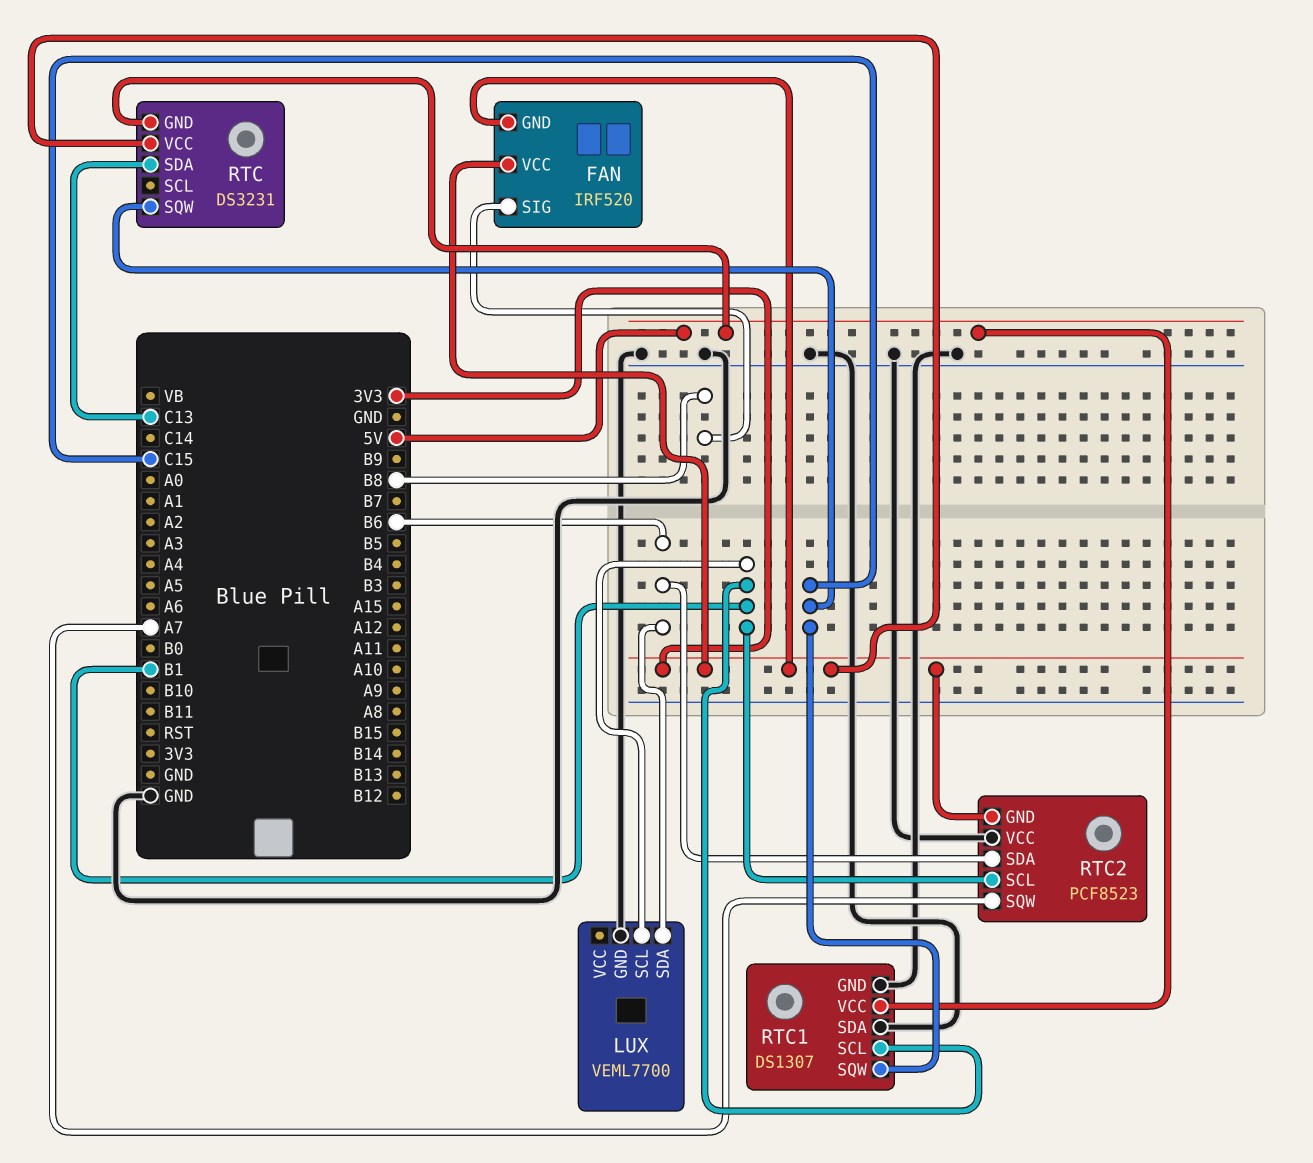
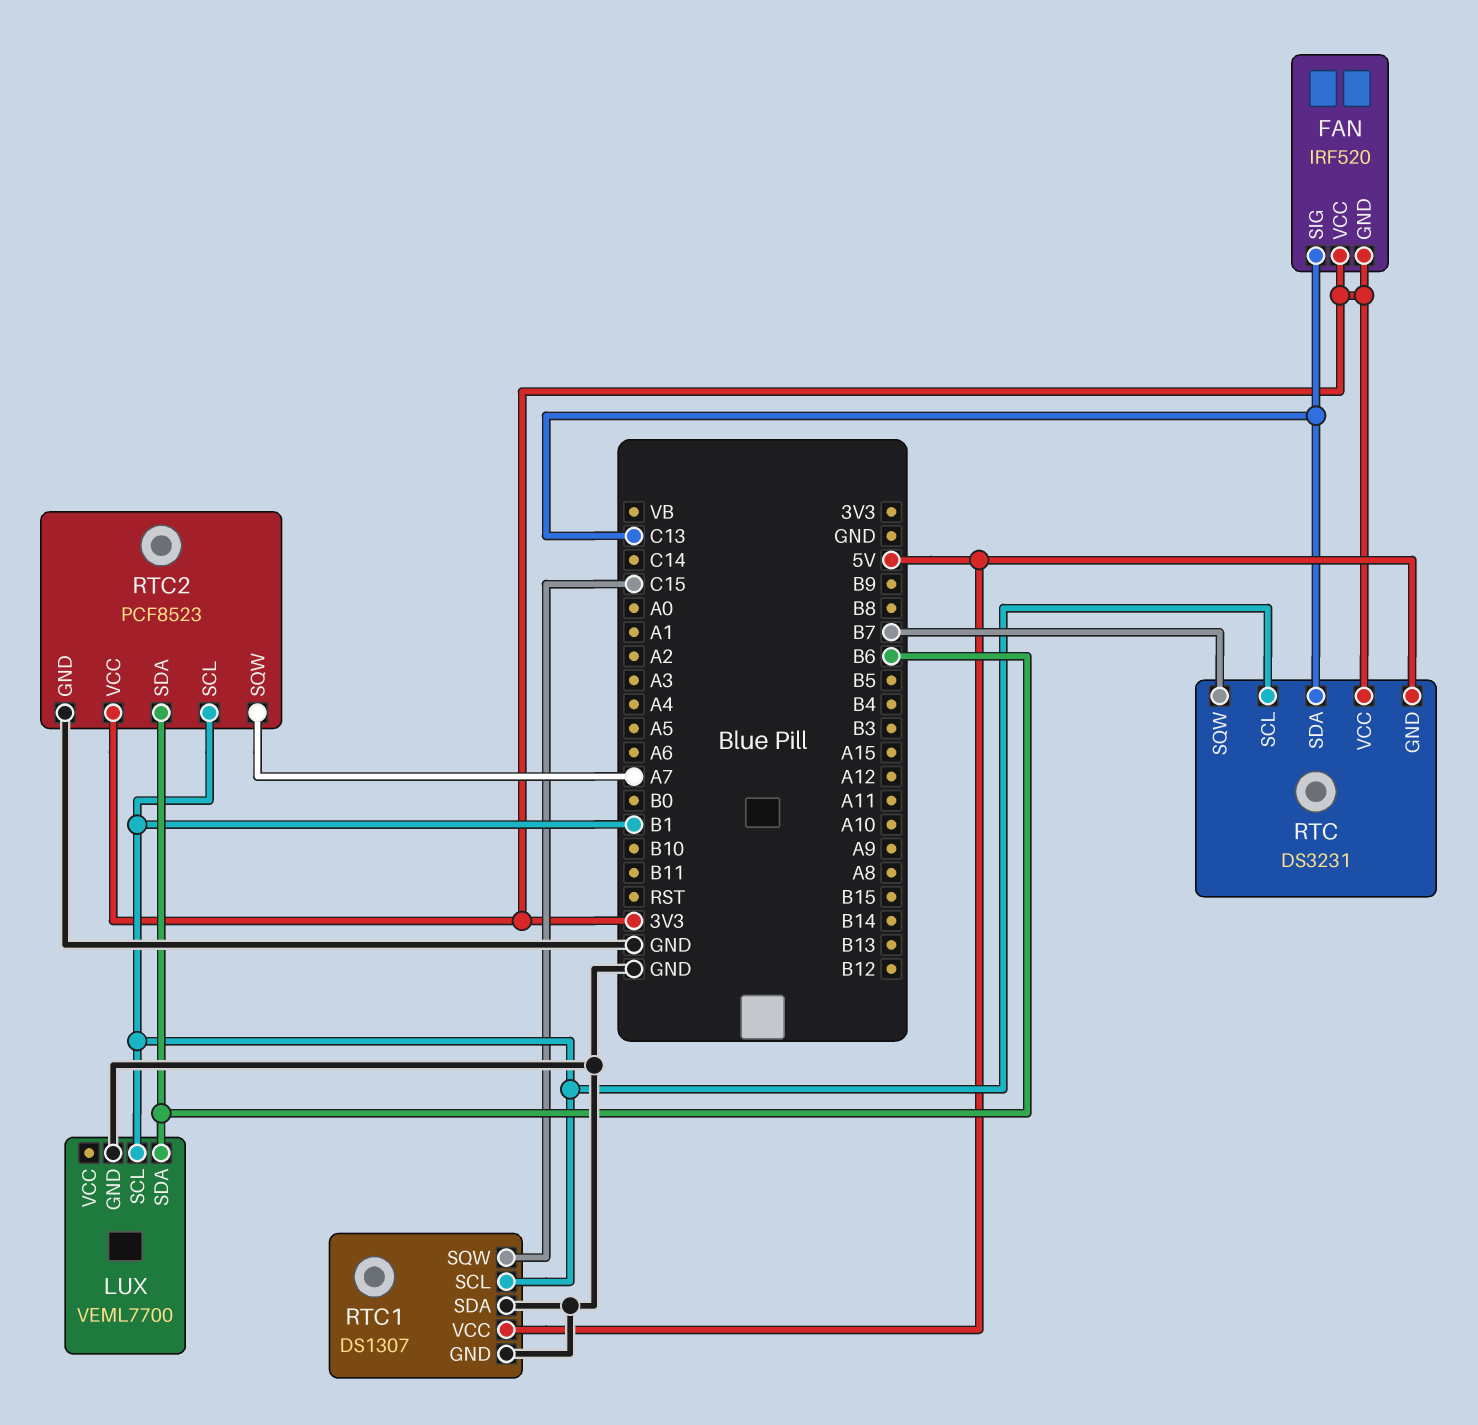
FAN pin SIG: B8 -> C13
RTC pin SCL: none -> B1
RTC pin SQW: C15 -> B7
RTC2 pin GND: 3V3 -> GND
RTC2 pin VCC: GND -> 3V3

